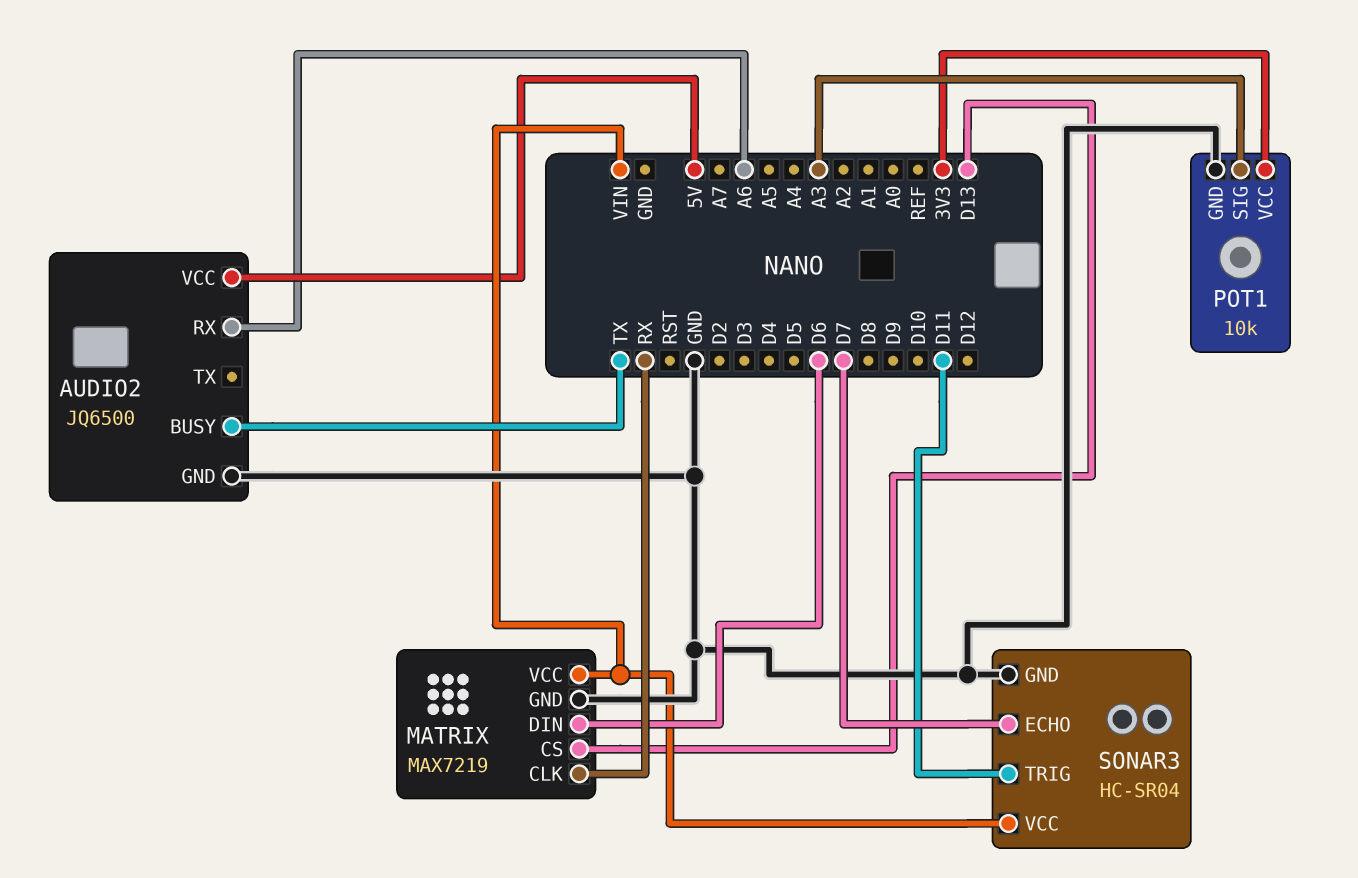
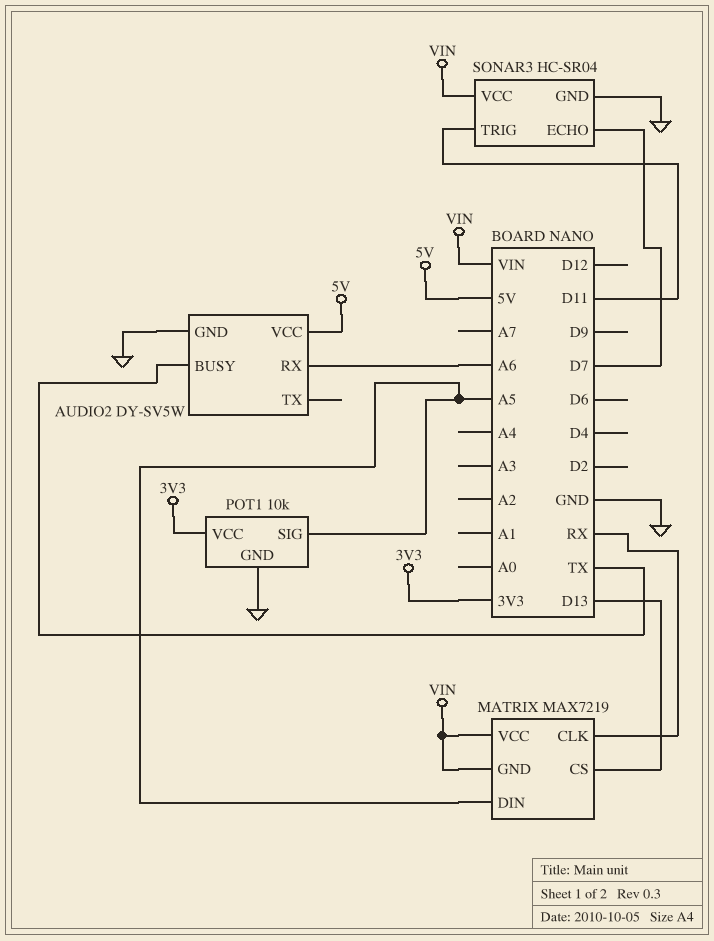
AUDIO2: JQ6500 -> DY-SV5W
MATRIX pin DIN: D6 -> A5
MATRIX pin GND: GND -> VIN
POT1 pin SIG: A3 -> A5

